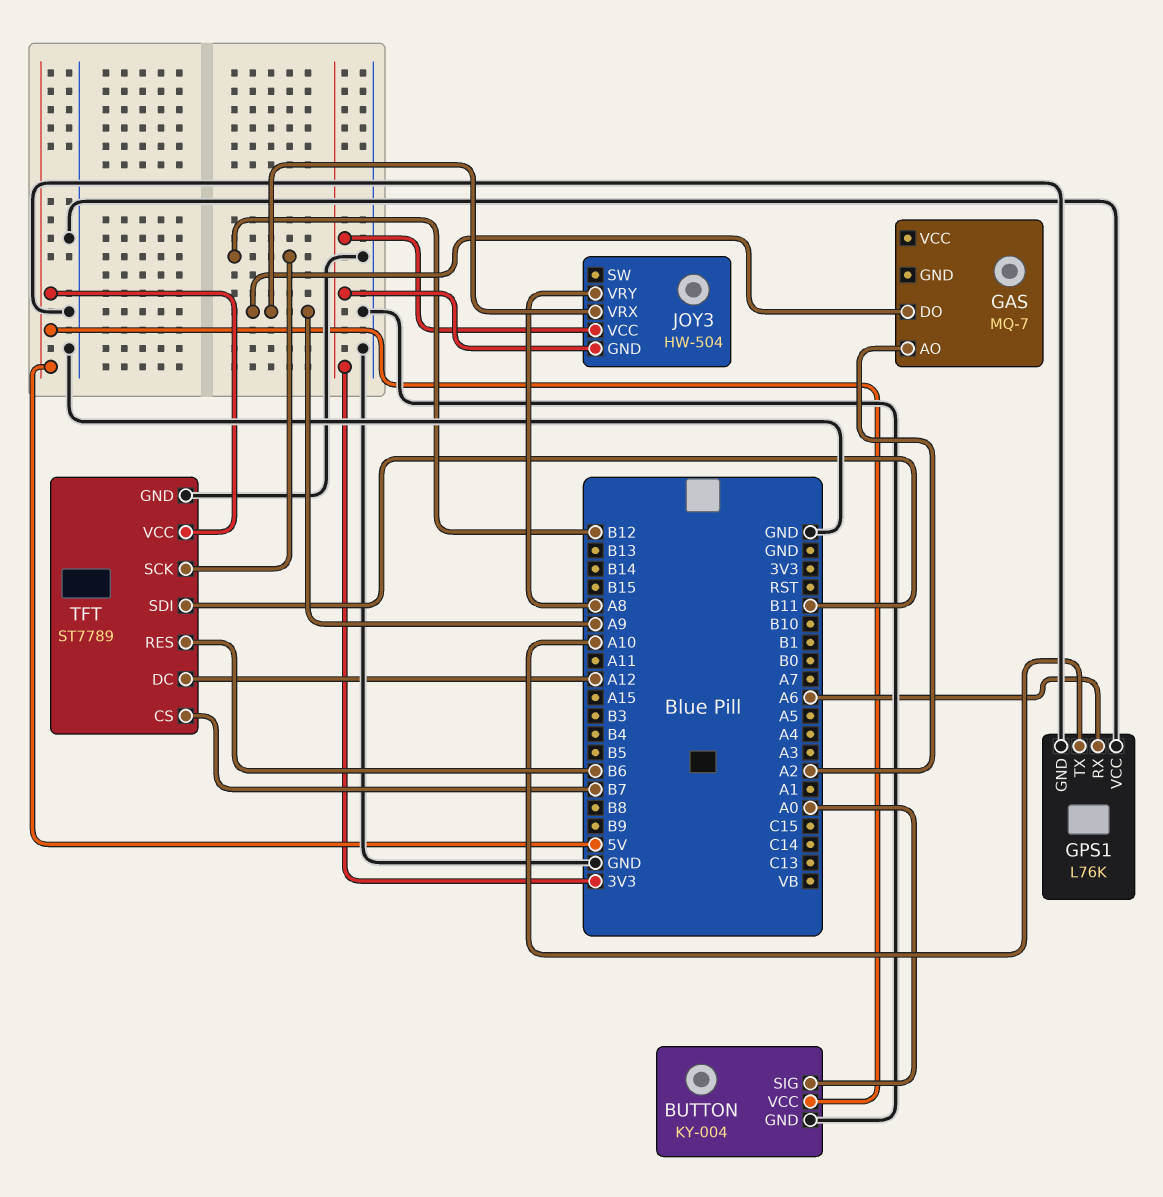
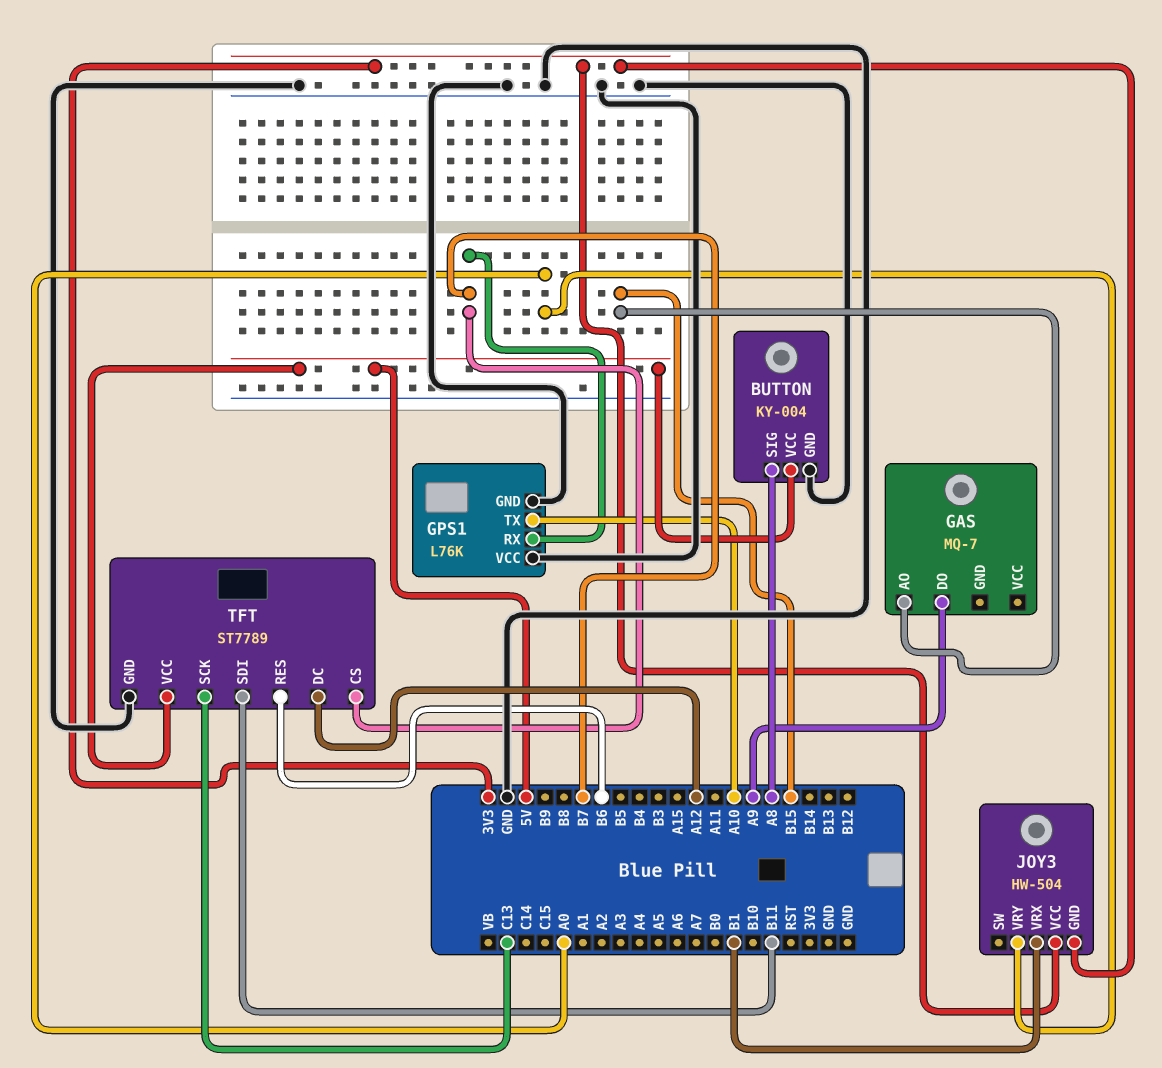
BUTTON pin SIG: A0 -> A8
GAS pin AO: A2 -> B15
GPS1 pin RX: A6 -> B7
JOY3 pin VRX: A9 -> B1
JOY3 pin VRY: A8 -> A0
TFT pin SCK: B12 -> C13

